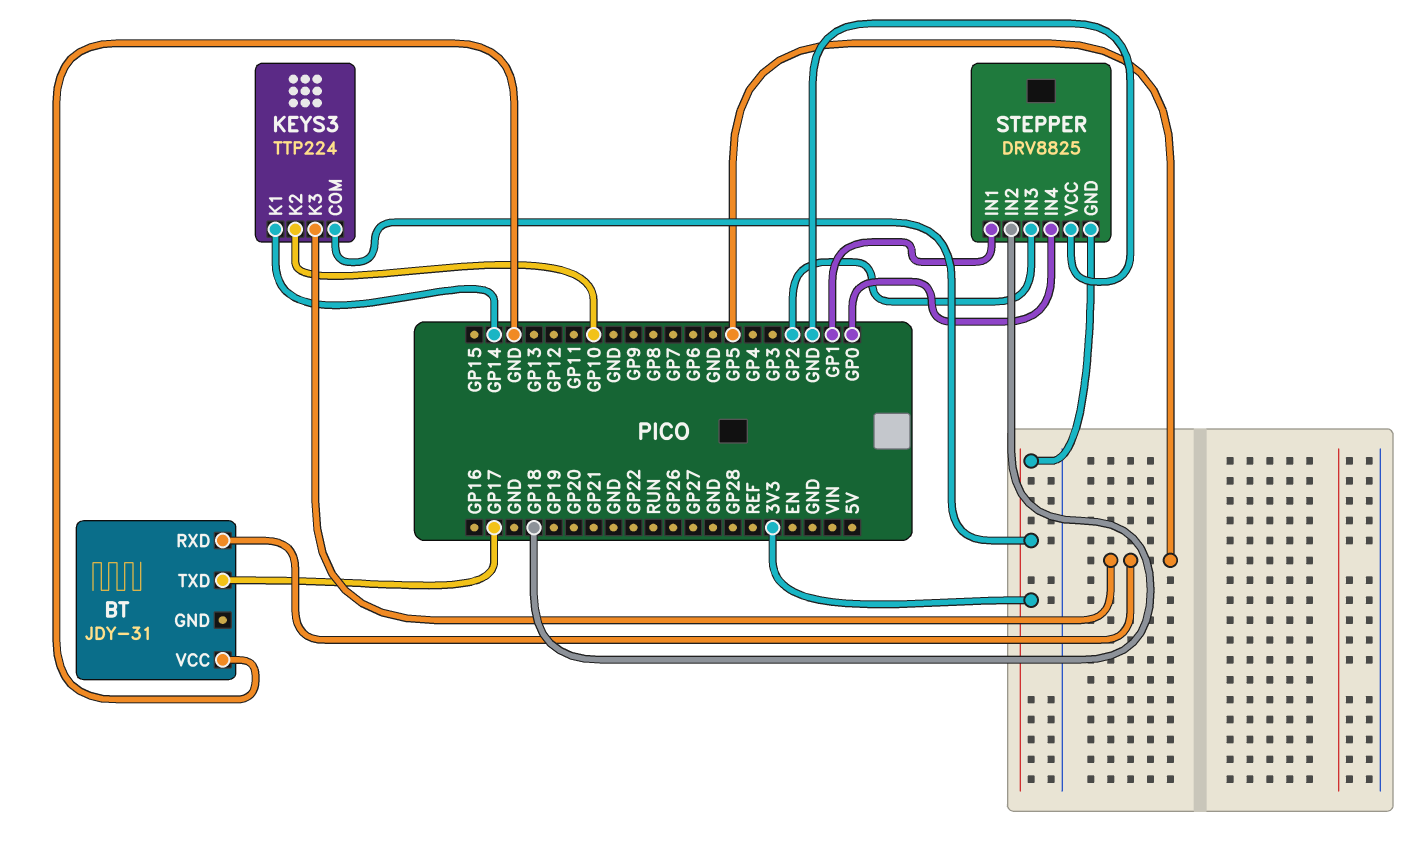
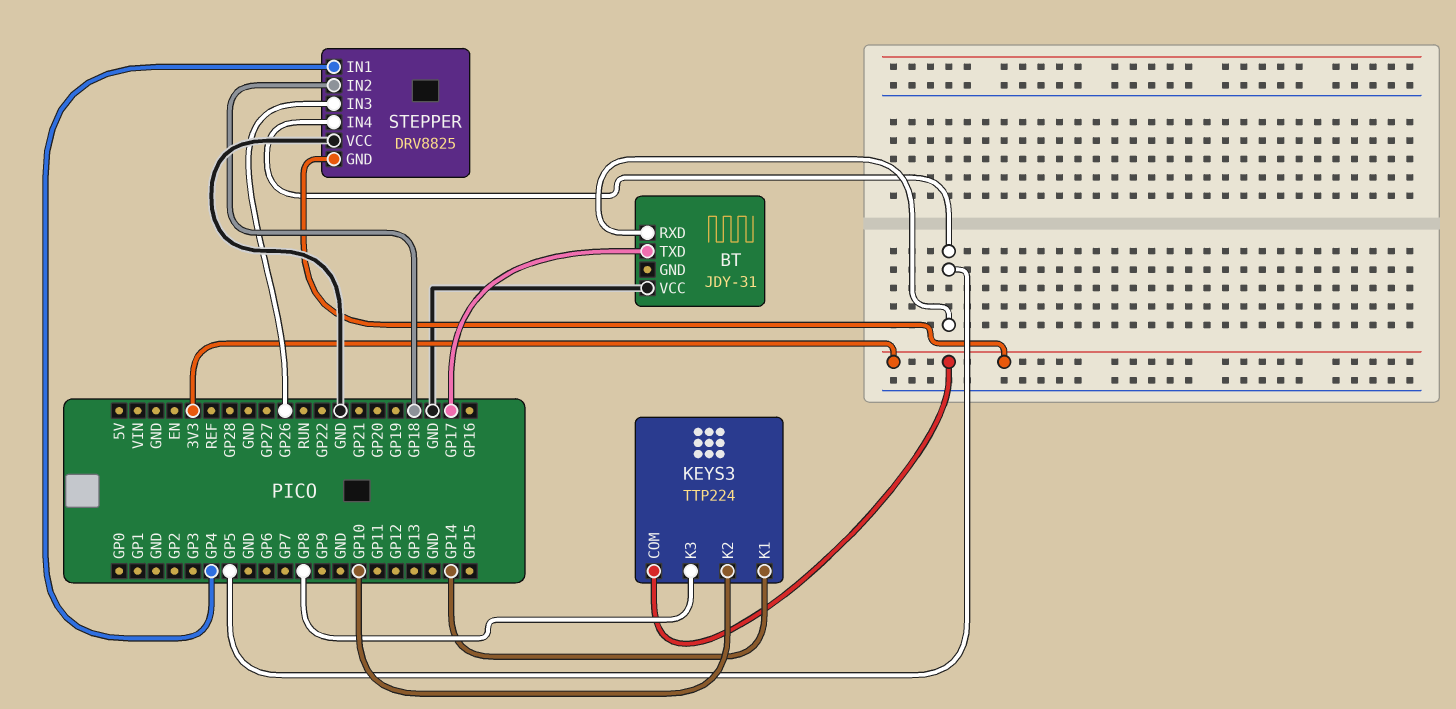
KEYS3 pin K3: GP5 -> GP8
STEPPER pin IN1: GP1 -> GP4
STEPPER pin IN3: GP2 -> GP26
STEPPER pin IN4: GP0 -> GP5

